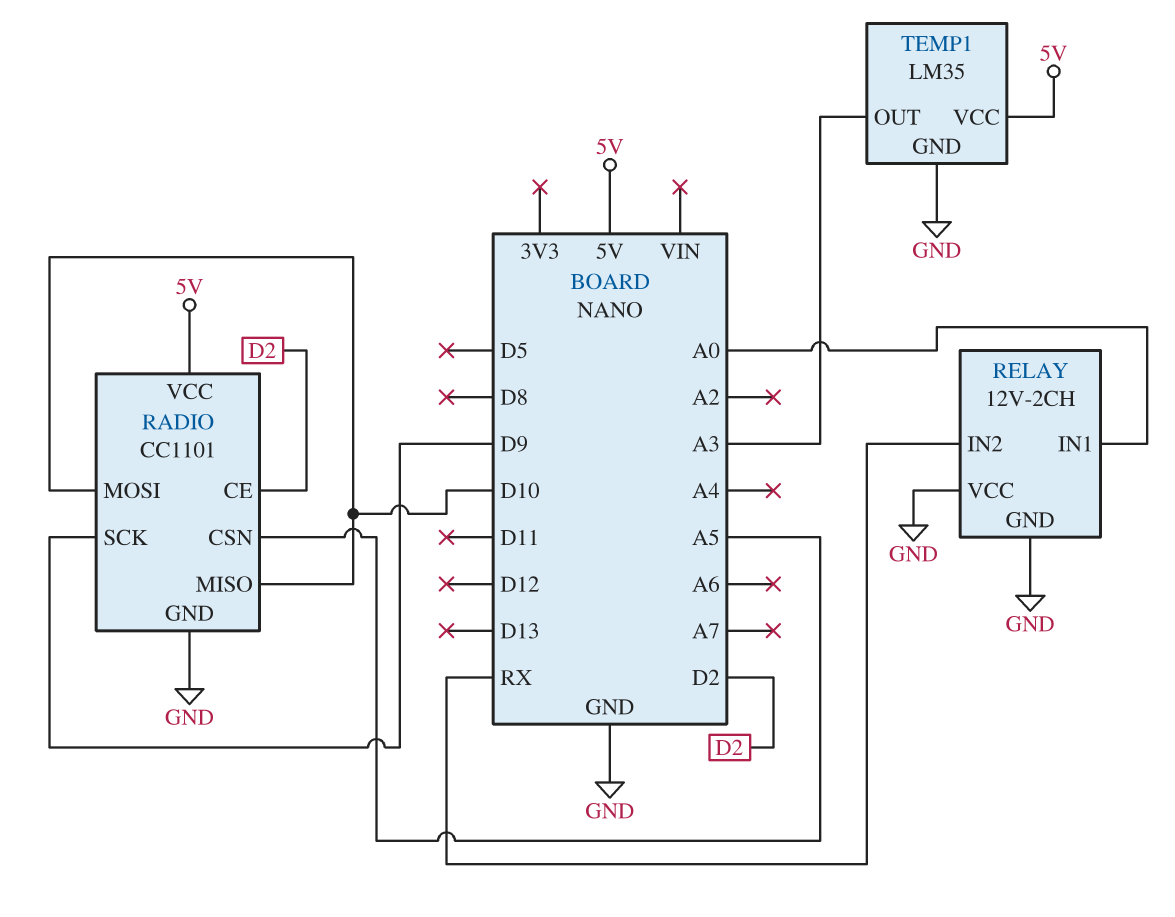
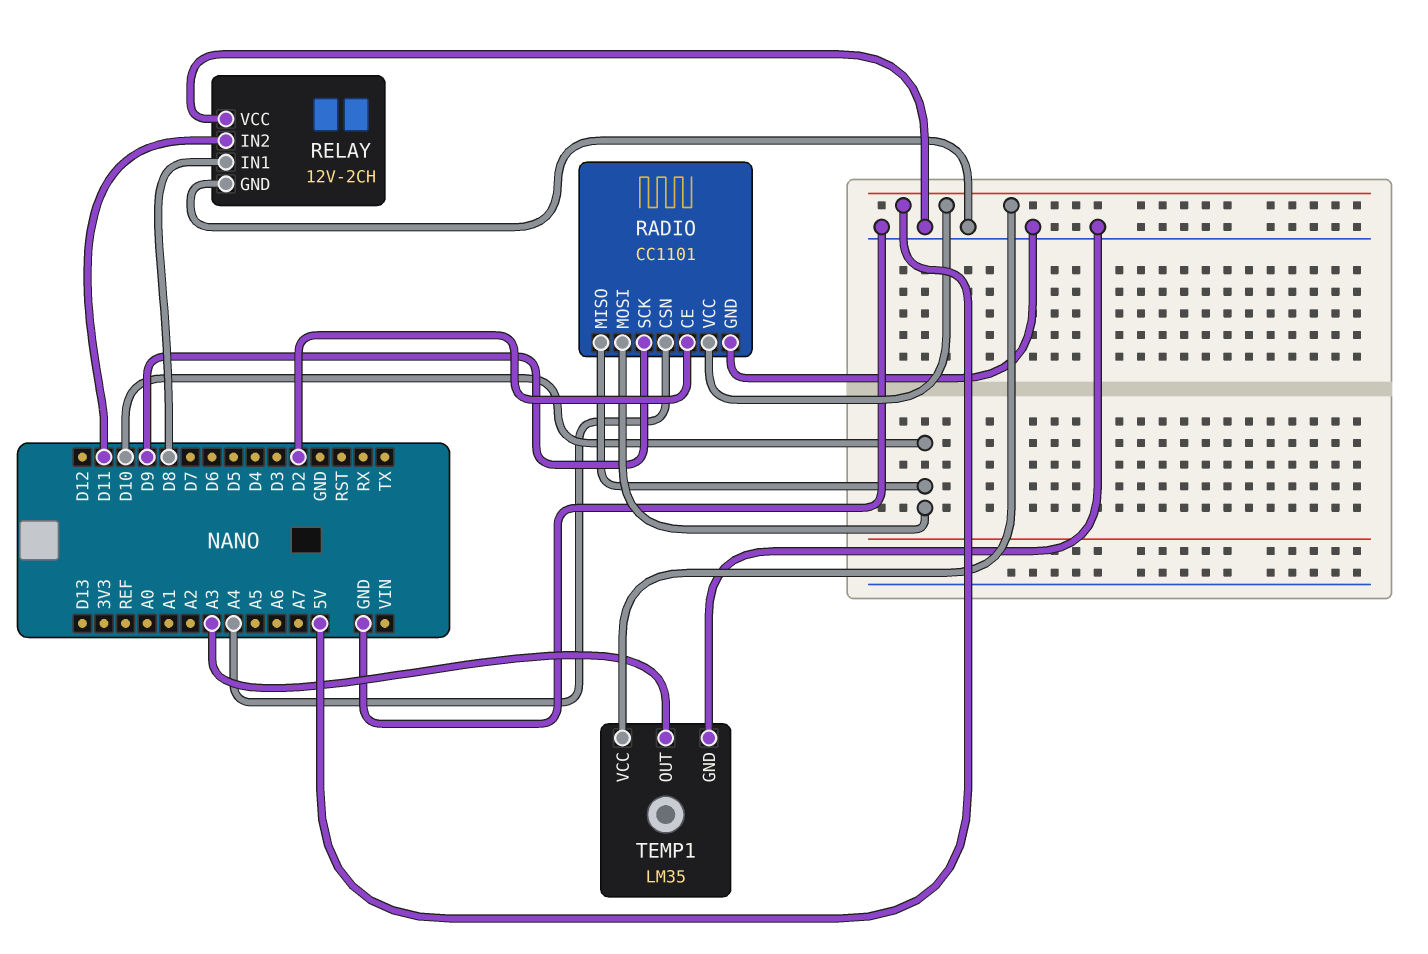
RADIO pin CSN: A5 -> A4
RELAY pin IN1: A0 -> D8
RELAY pin IN2: RX -> D11

